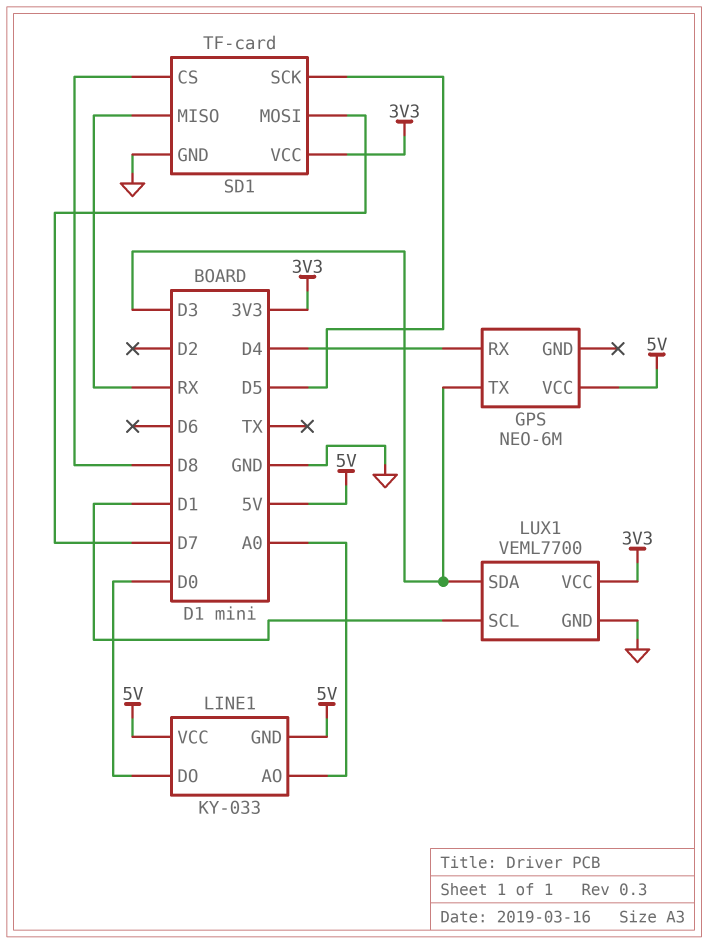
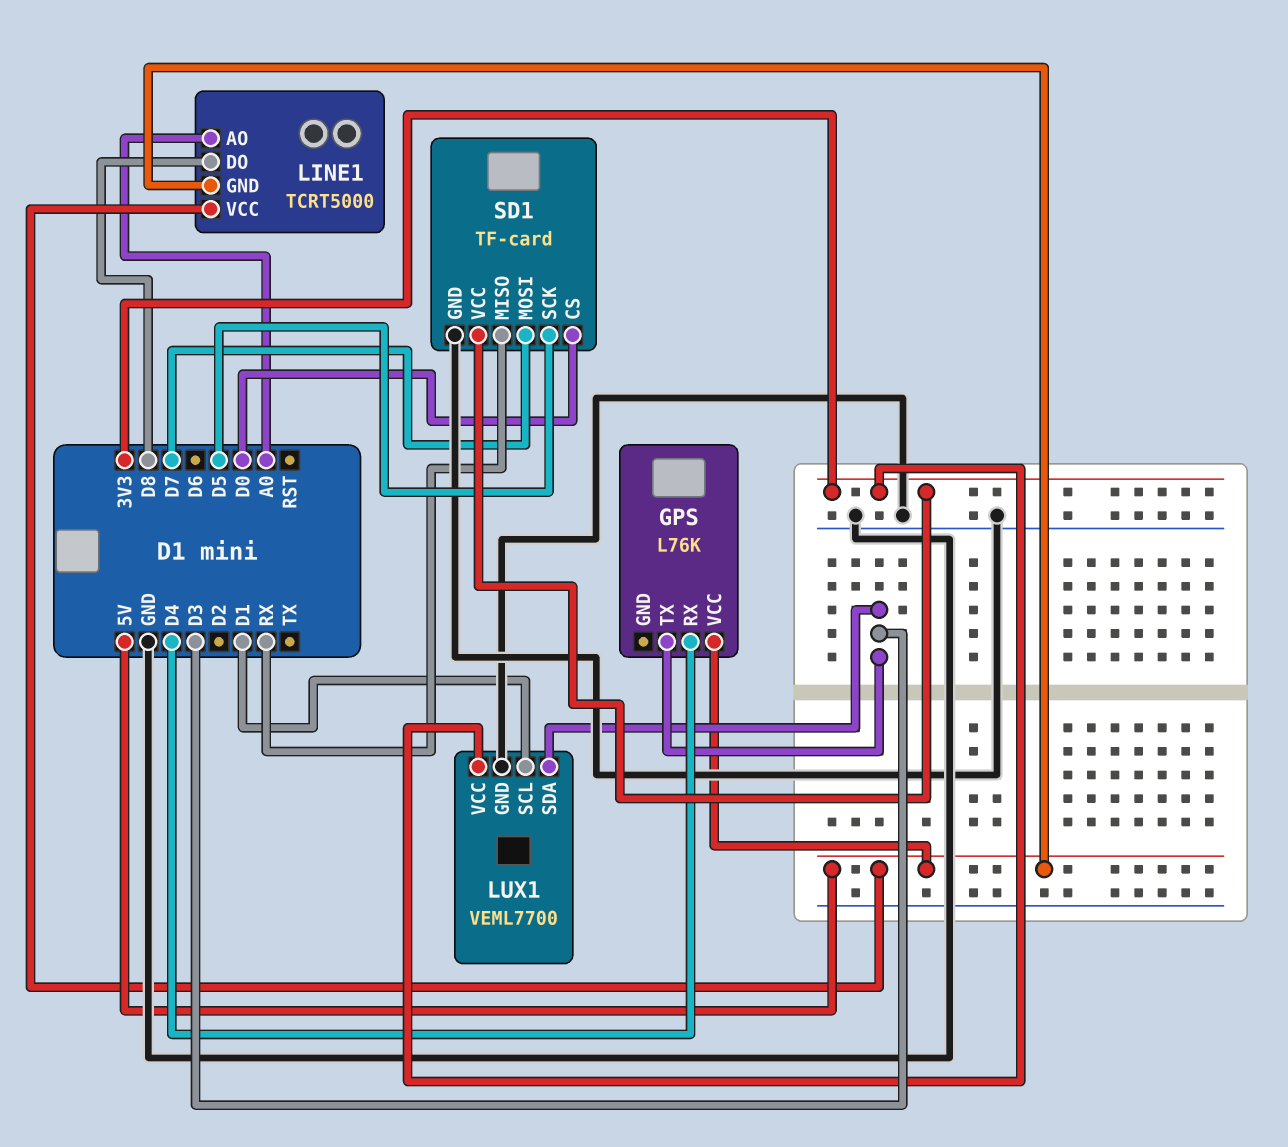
GPS: NEO-6M -> L76K
LINE1: KY-033 -> TCRT5000
LINE1 pin DO: D0 -> D8
SD1 pin CS: D8 -> D0

